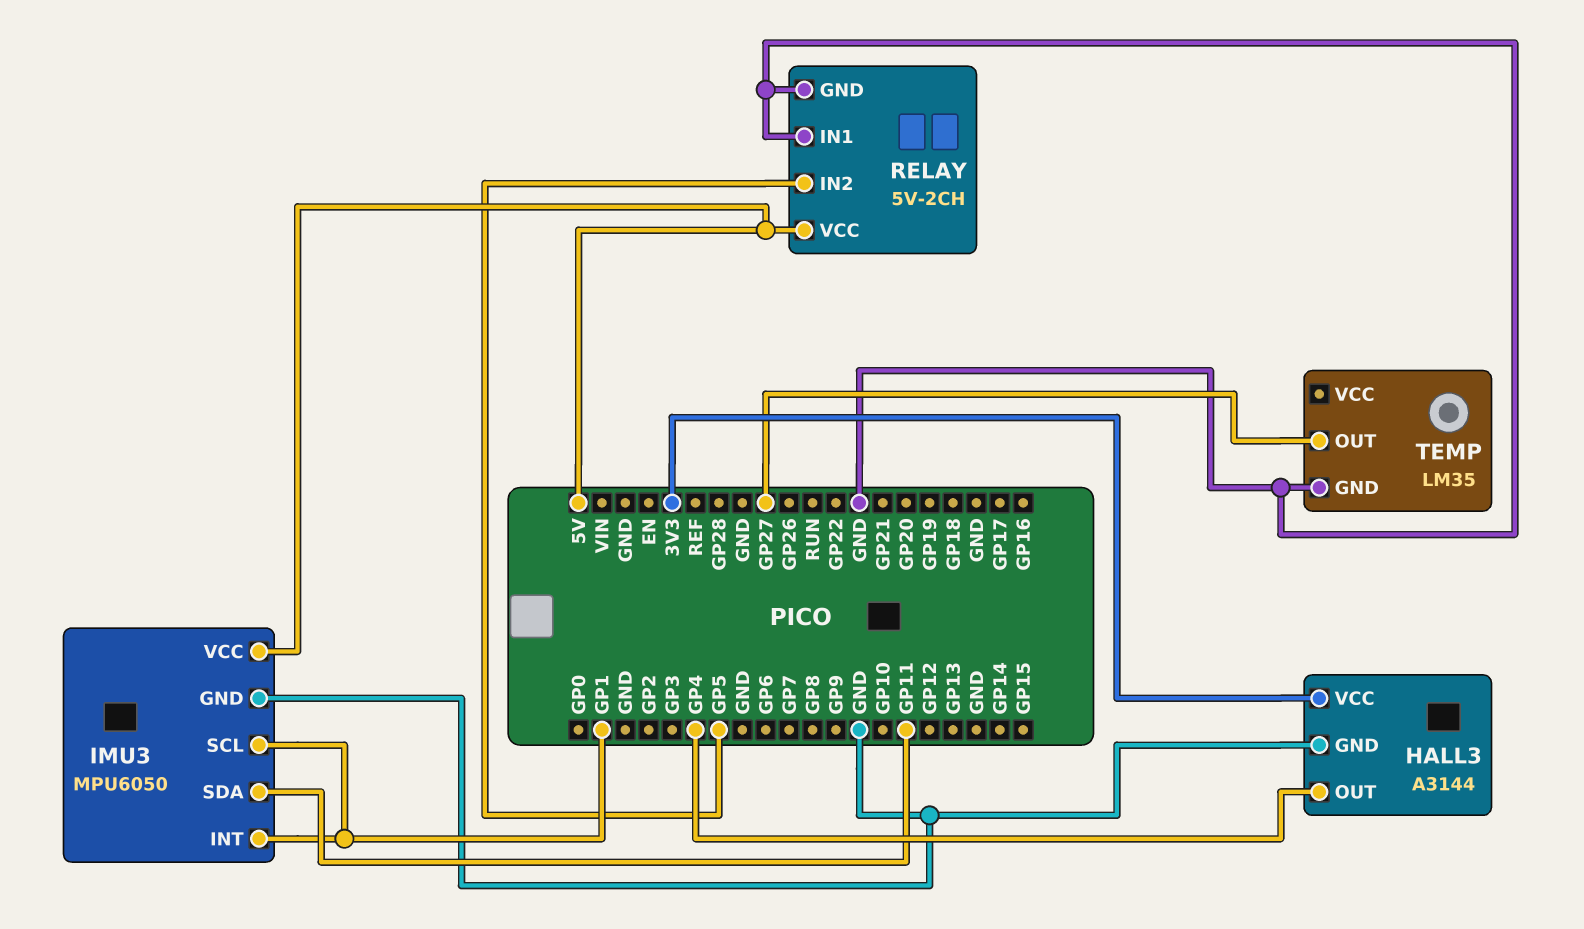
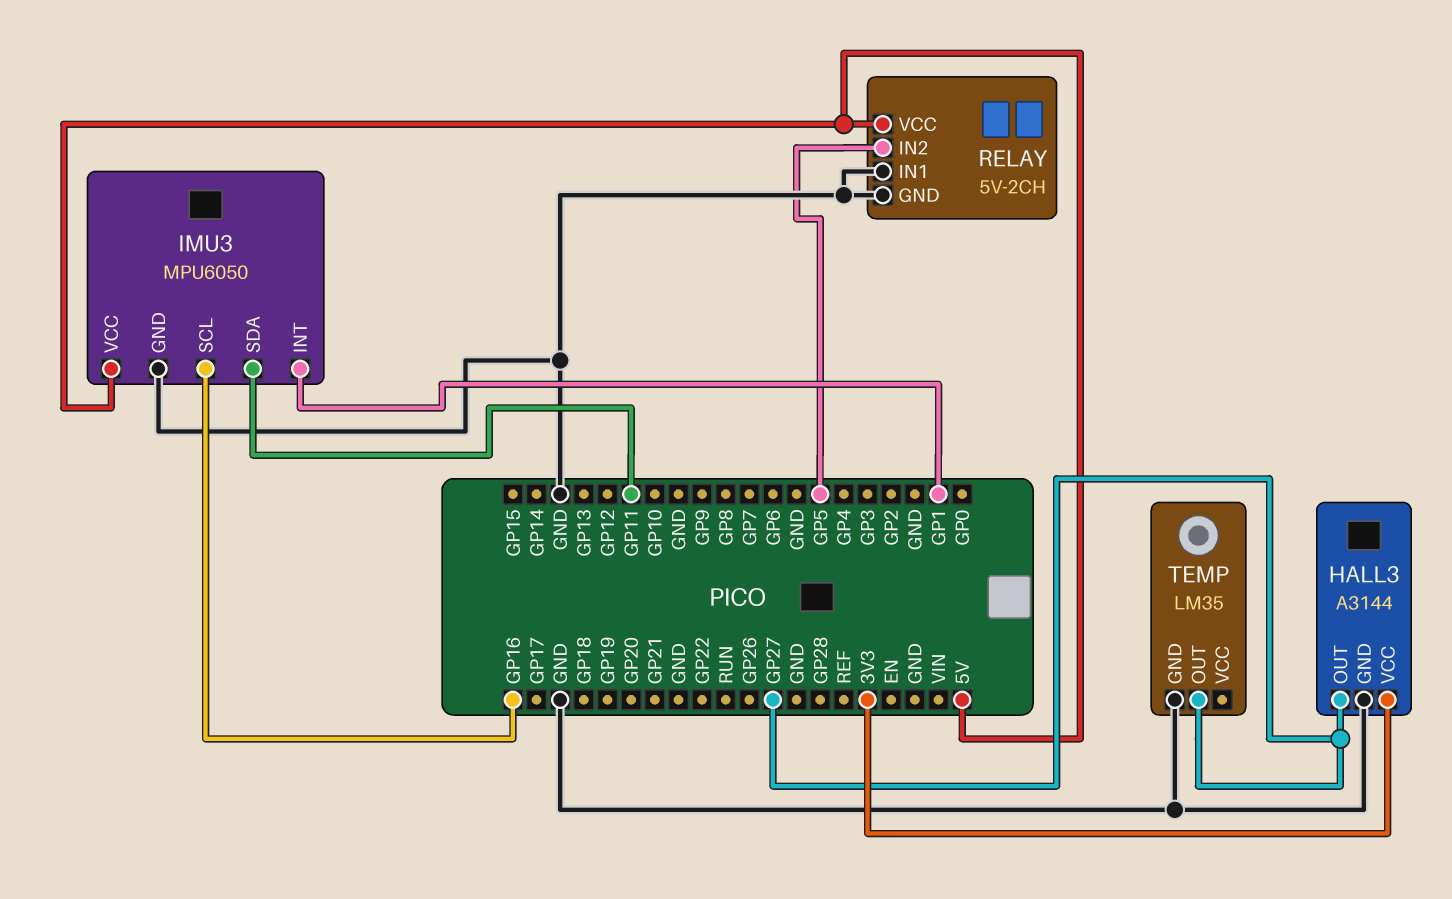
HALL3 pin OUT: GP4 -> GP27
IMU3 pin SCL: GP1 -> GP16

